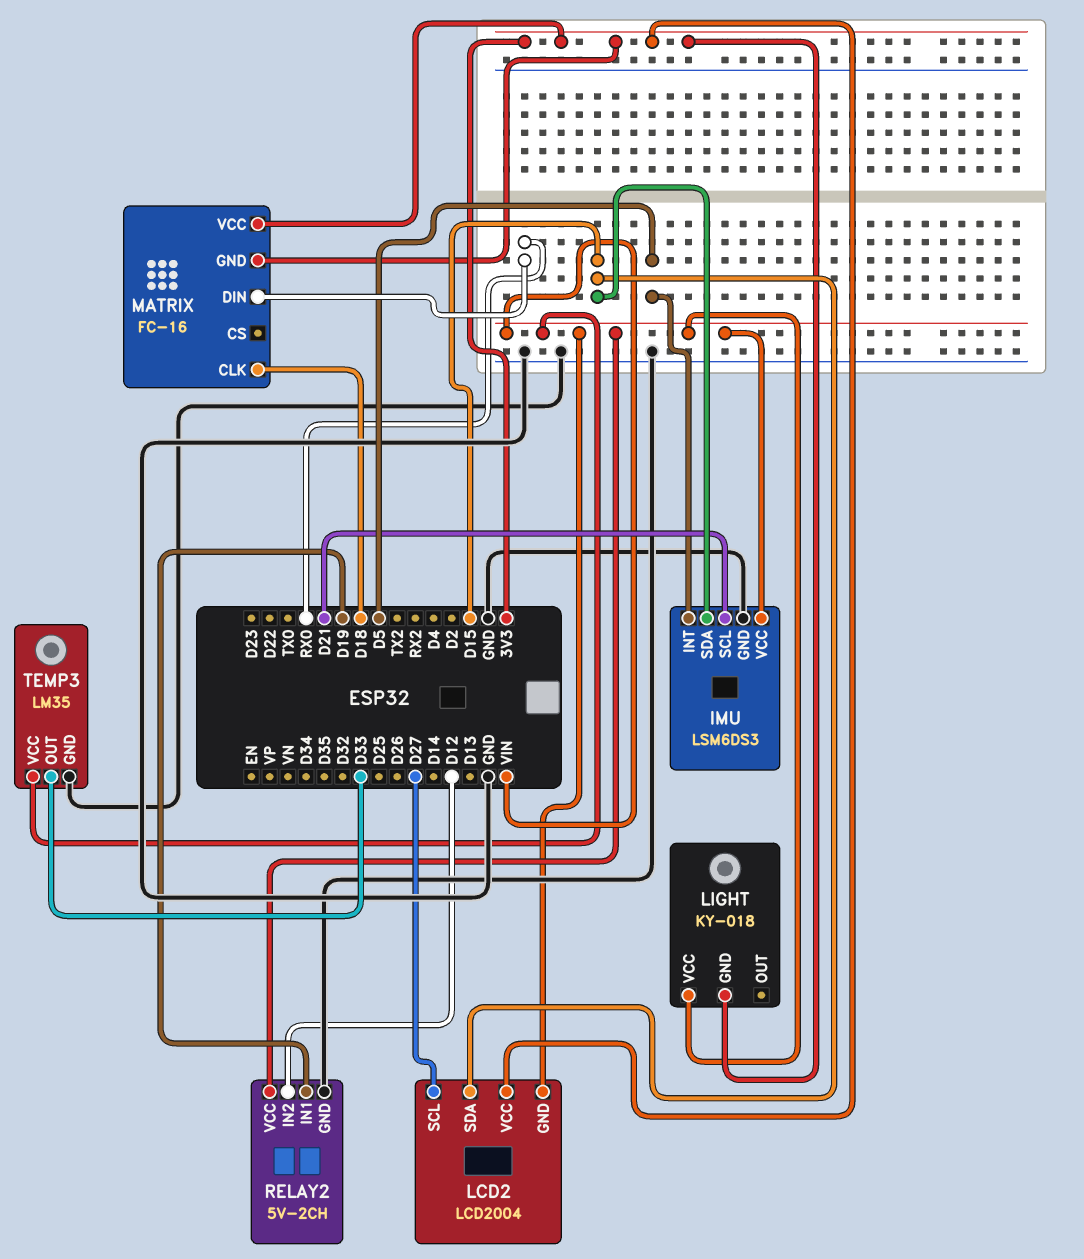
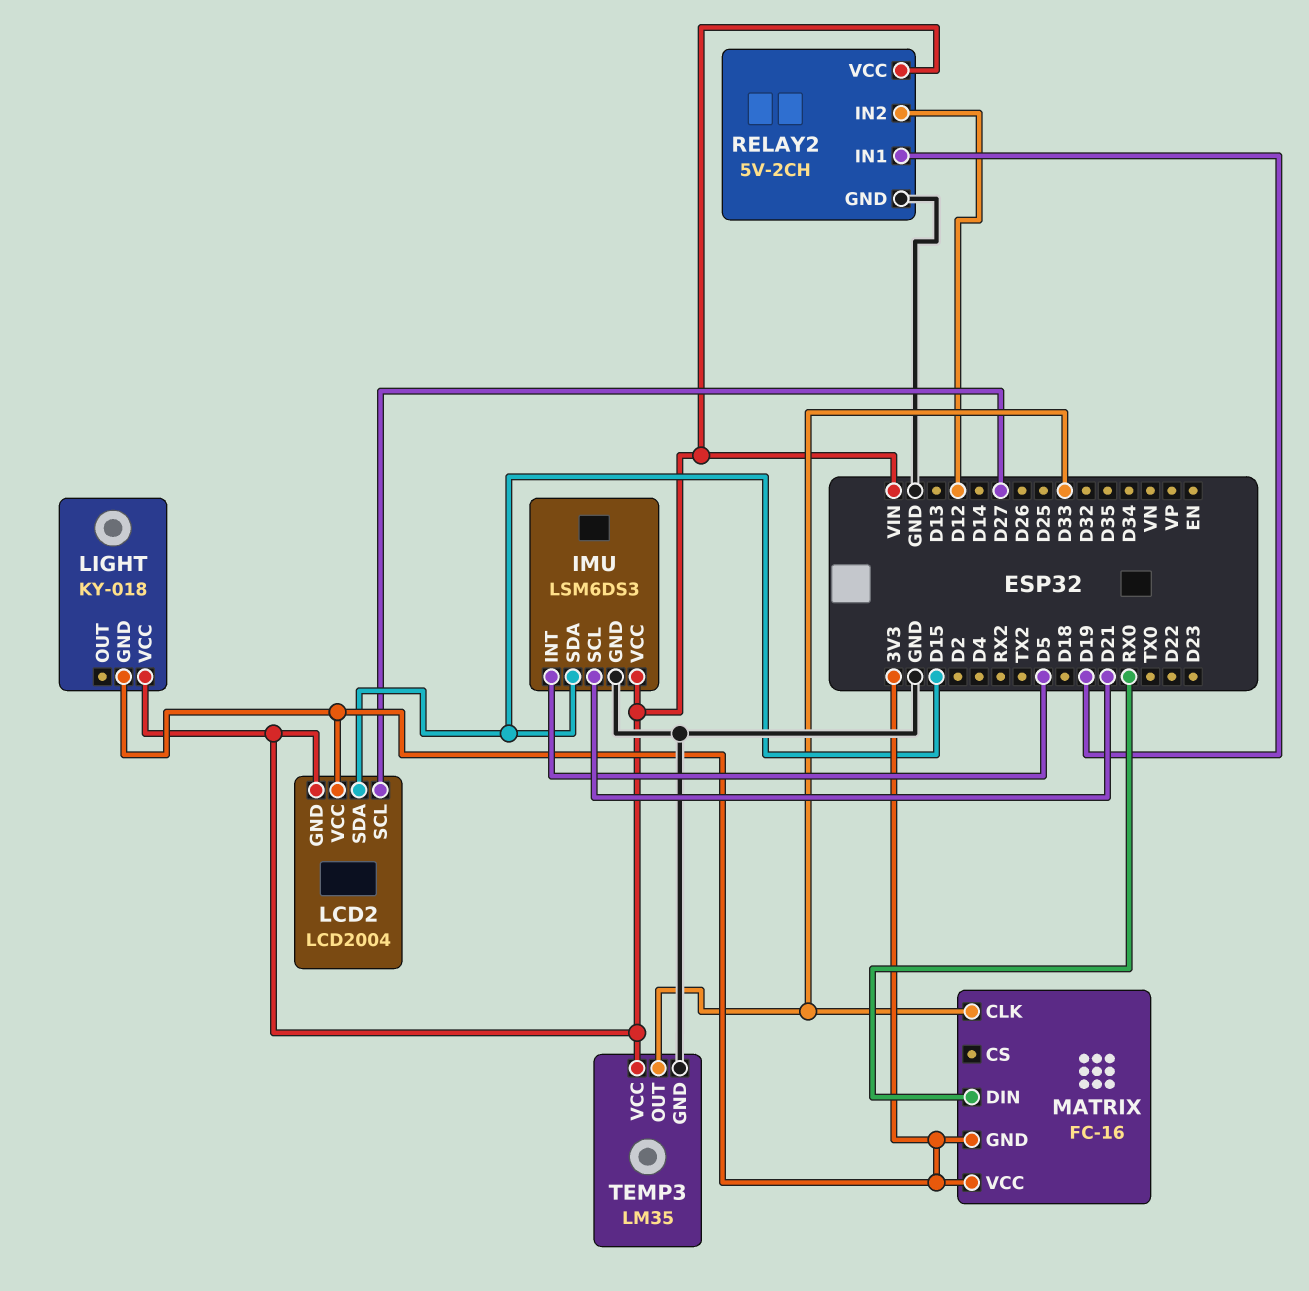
MATRIX pin CLK: D18 -> D33

